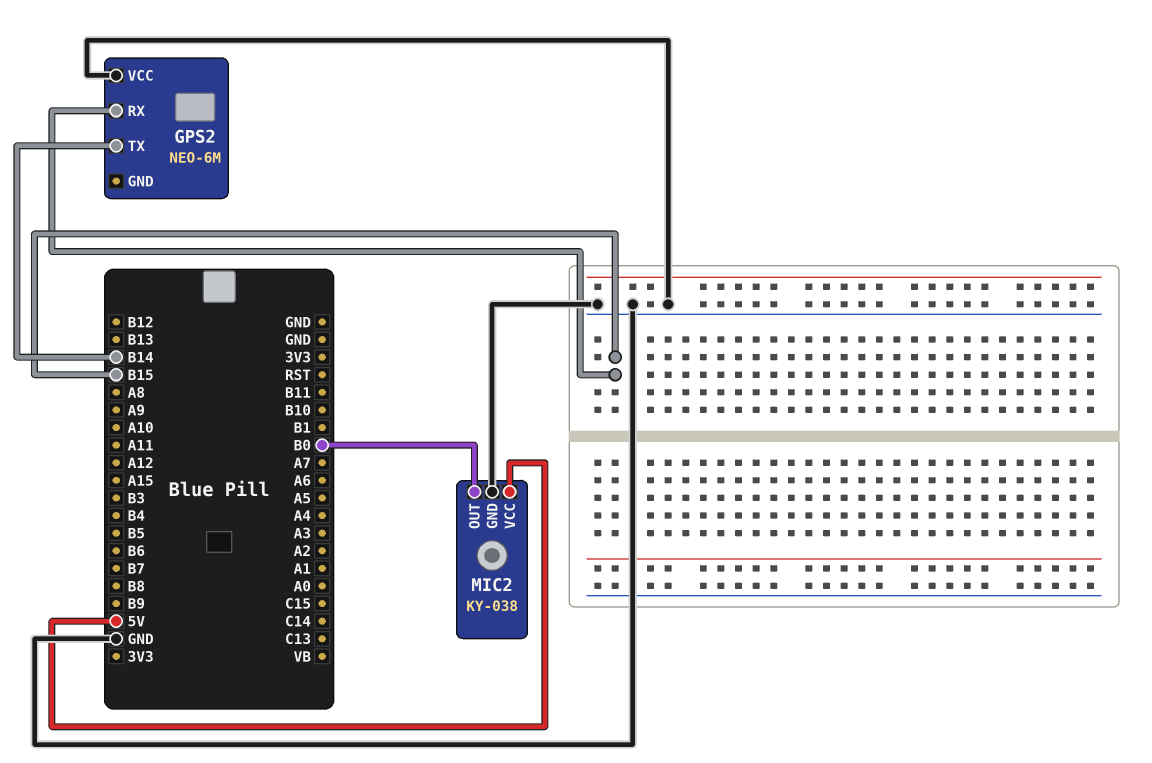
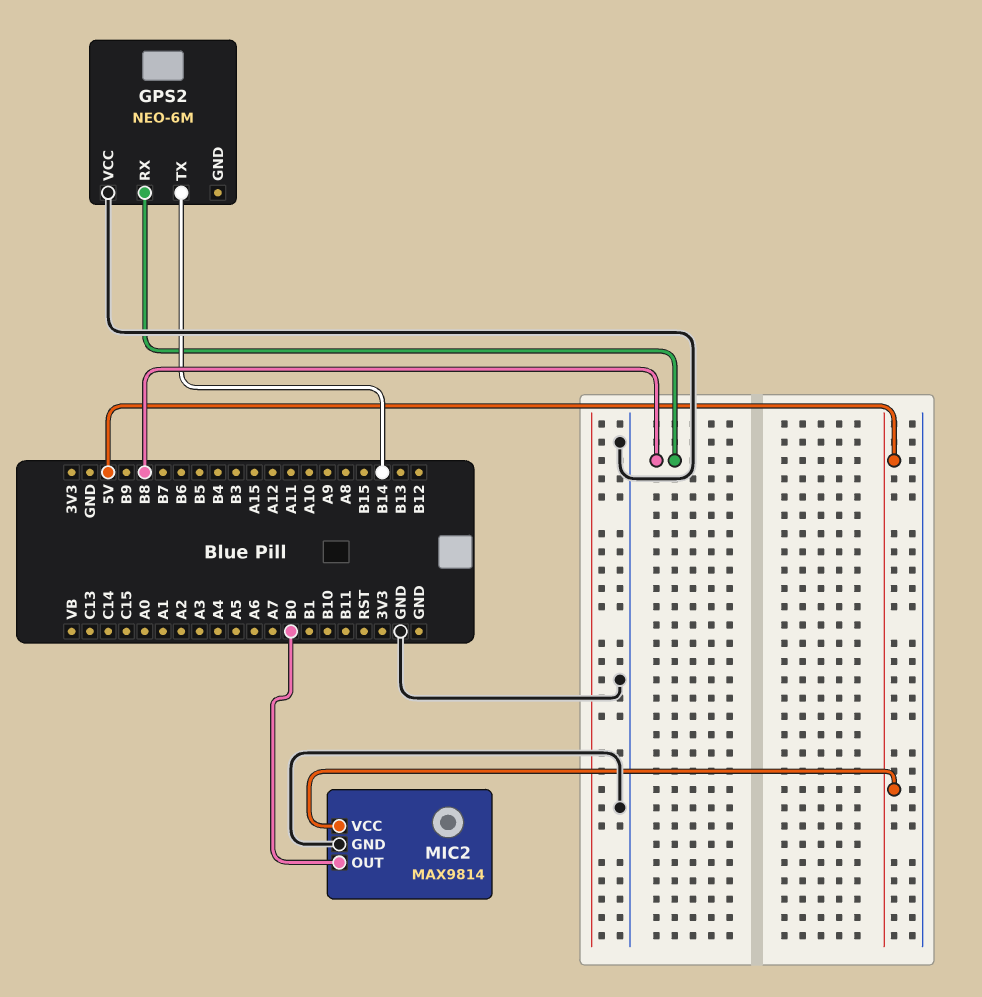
GPS2 pin RX: B15 -> B8
MIC2: KY-038 -> MAX9814

